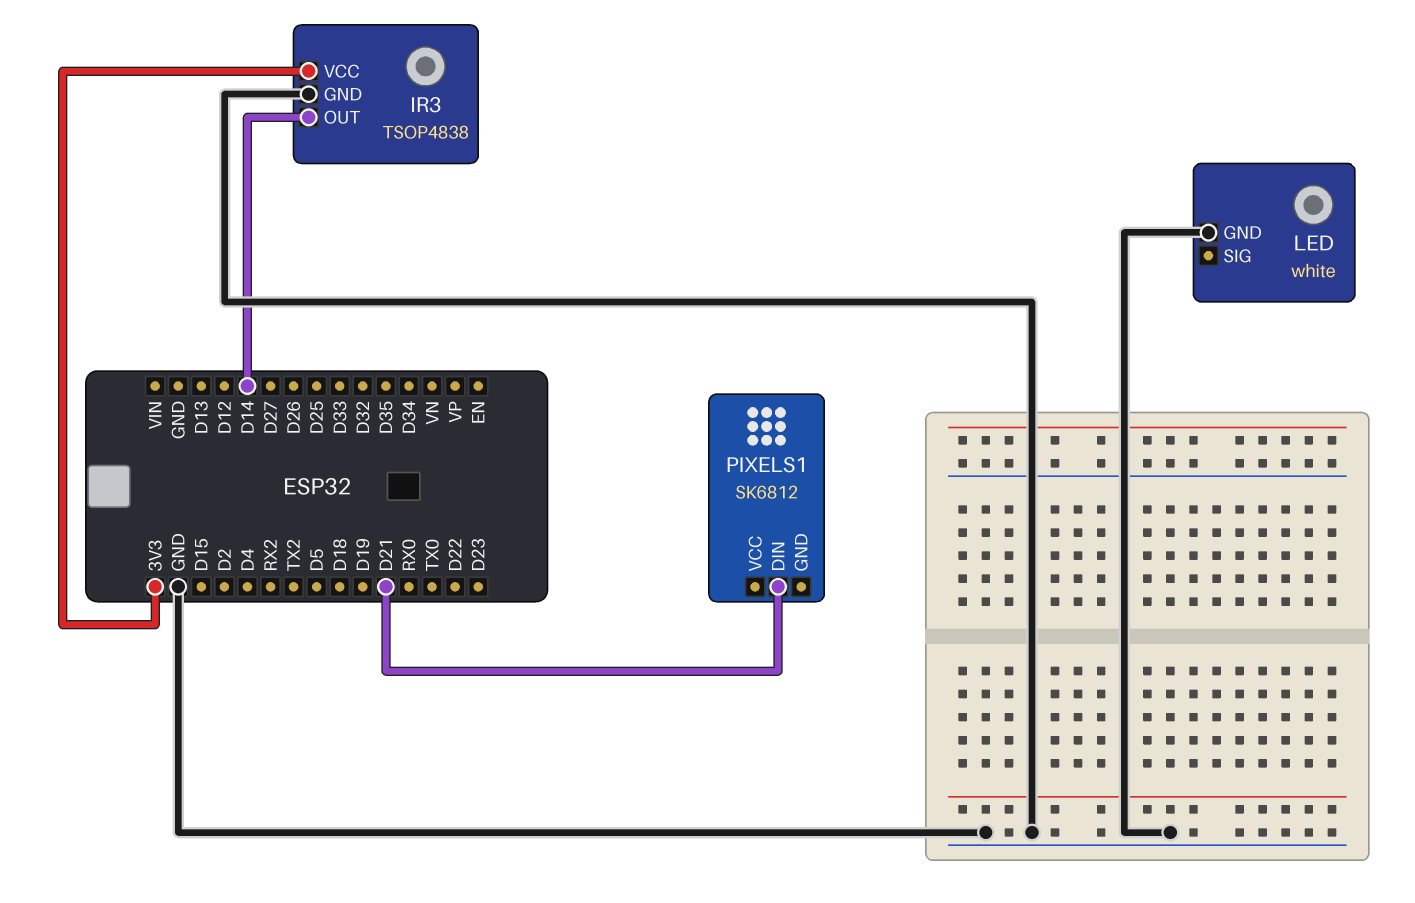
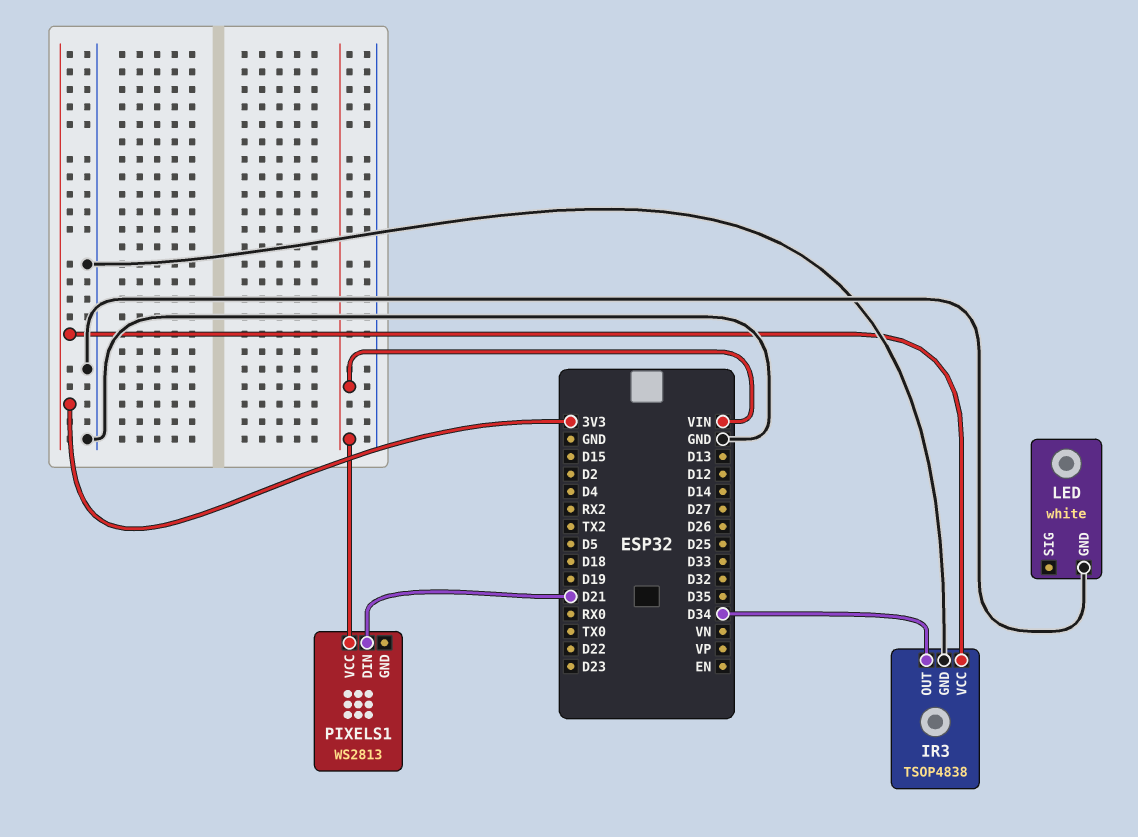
IR3 pin OUT: D14 -> D34
PIXELS1: SK6812 -> WS2813
PIXELS1 pin VCC: none -> VIN

